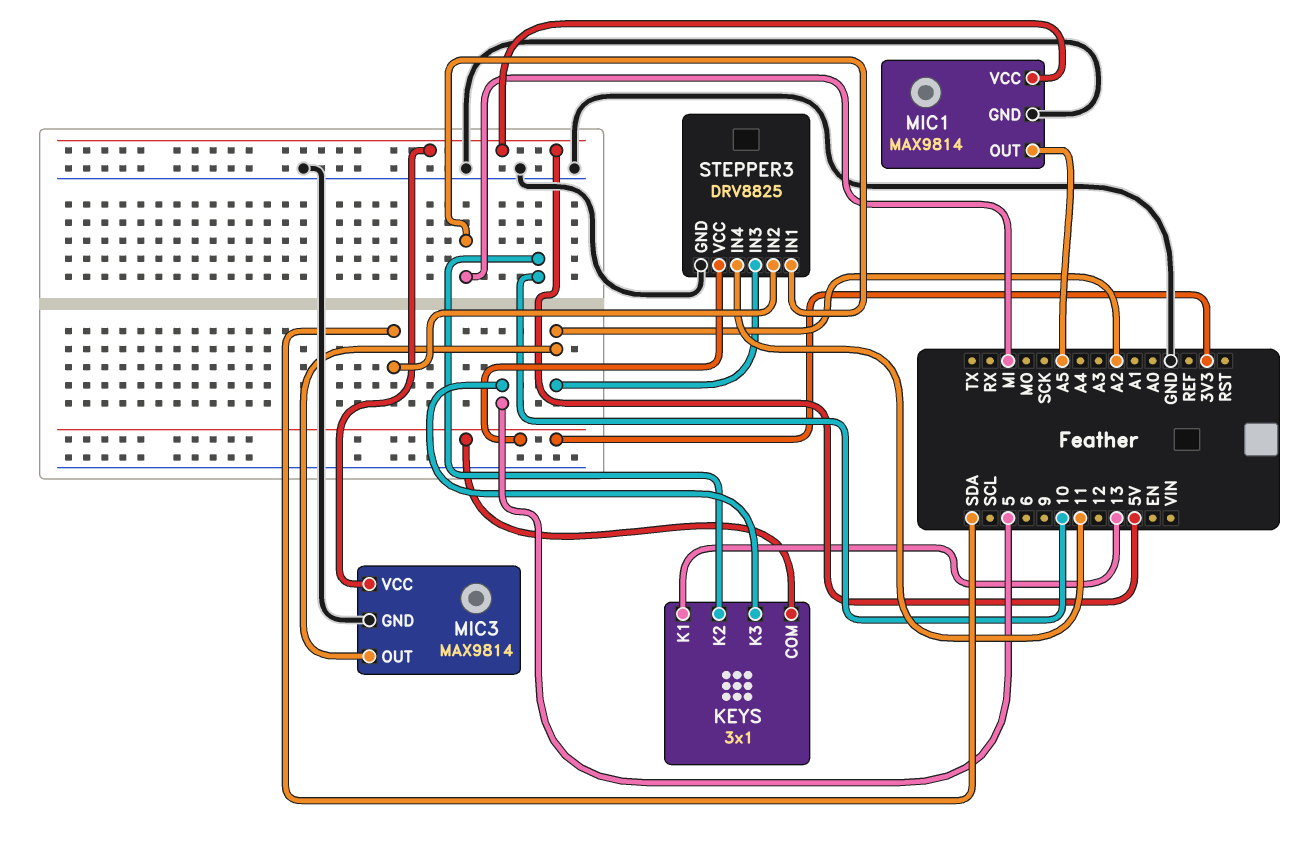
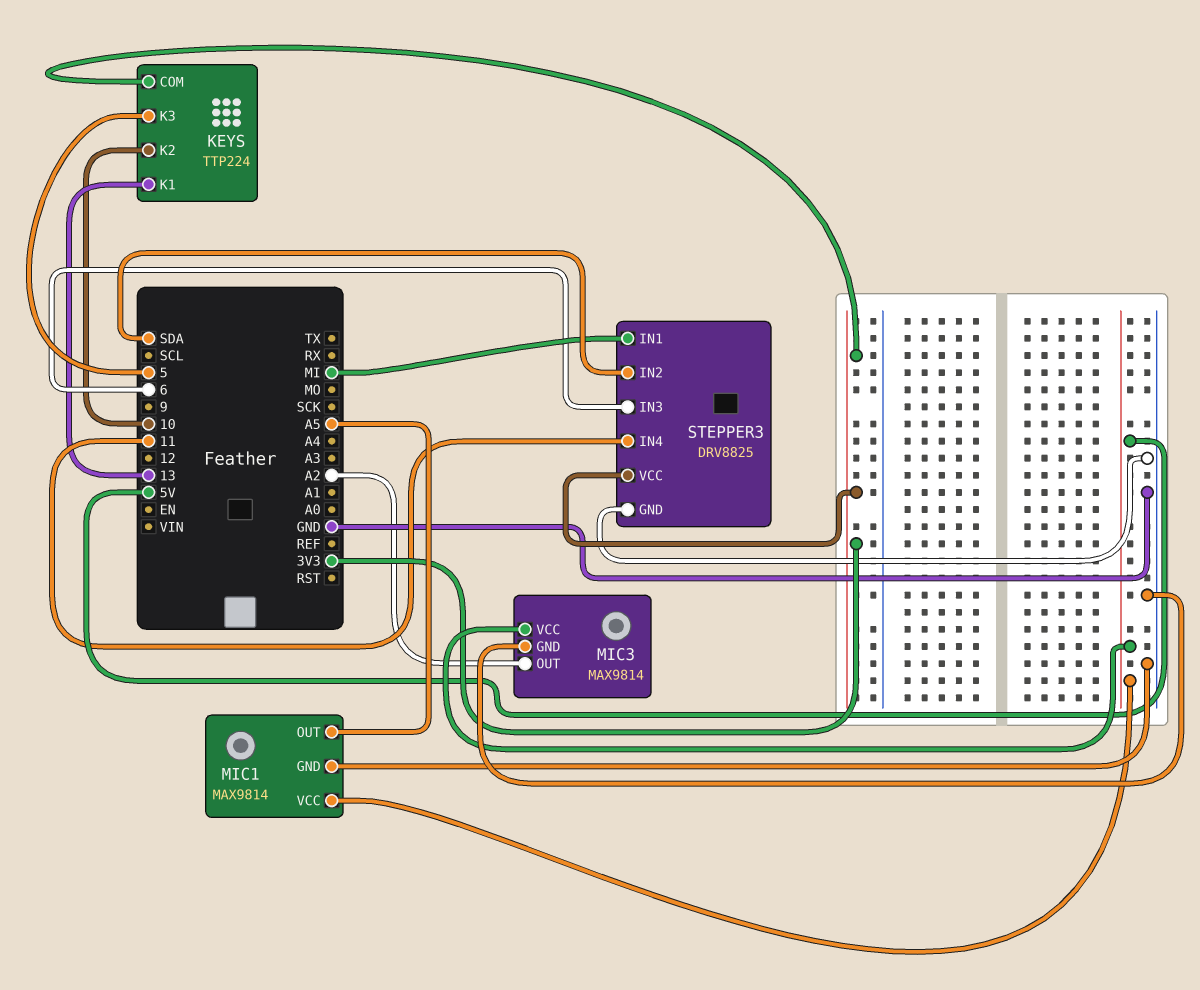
KEYS: 3x1 -> TTP224
STEPPER3 pin IN3: A2 -> 6

